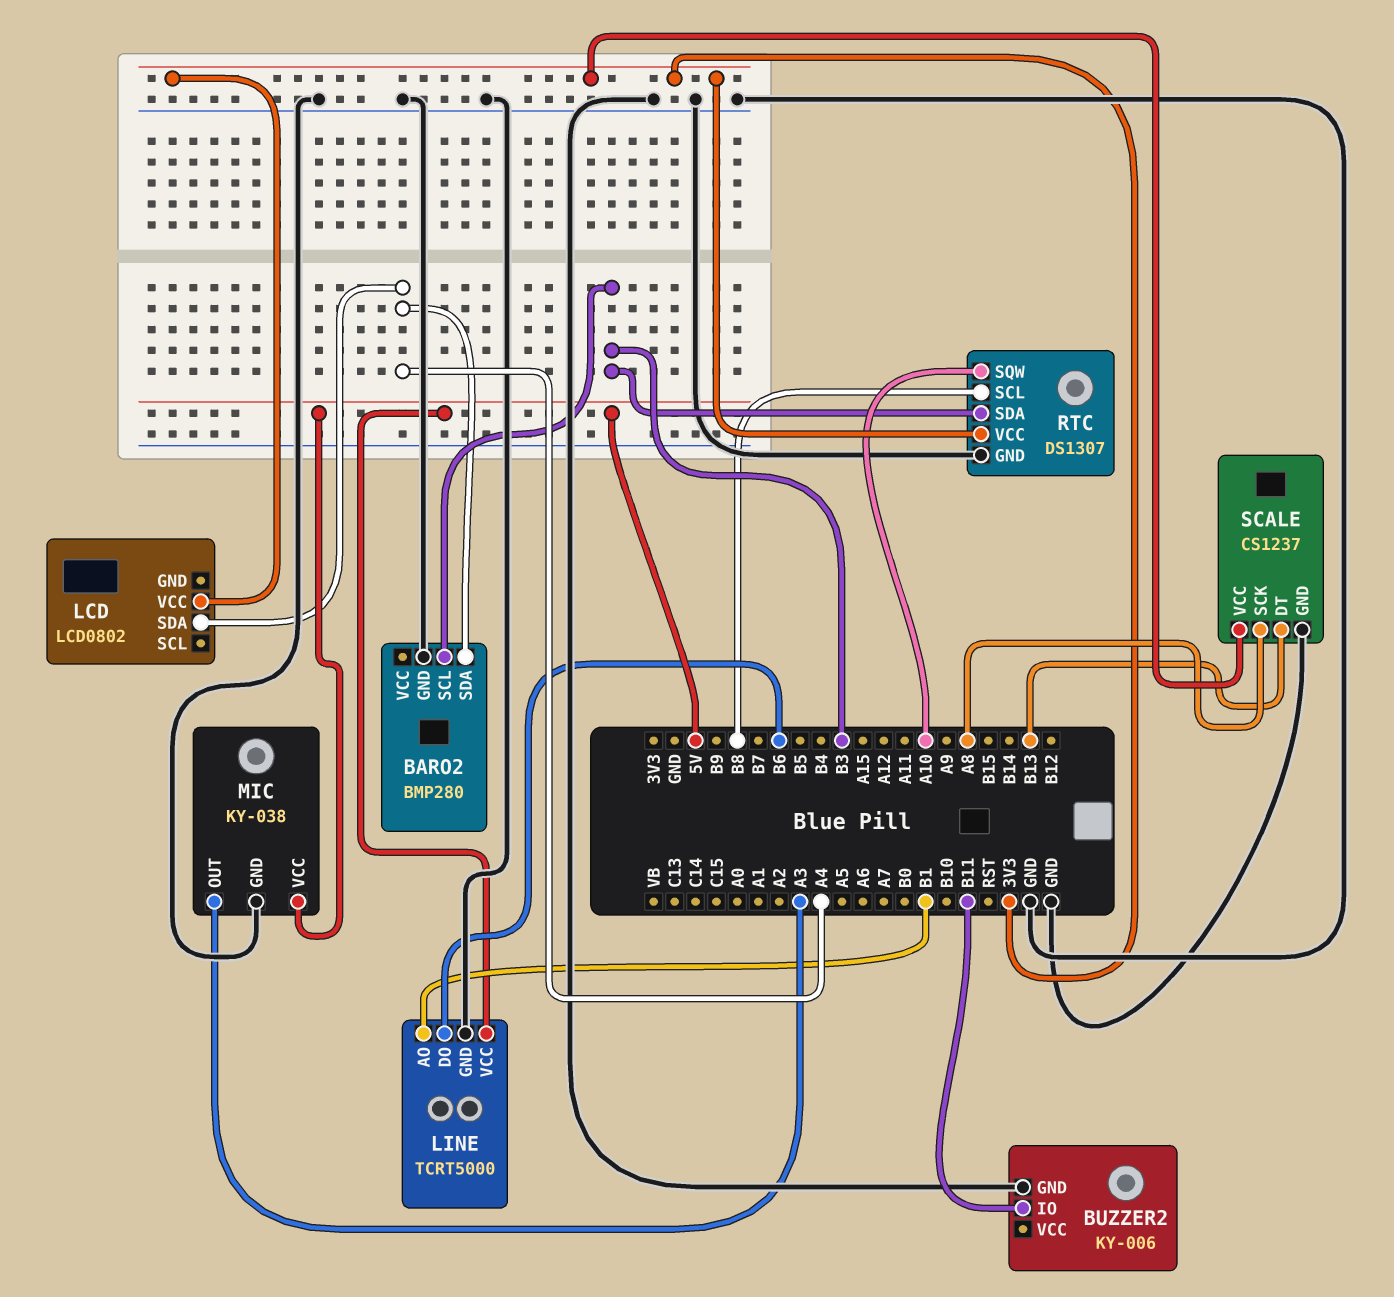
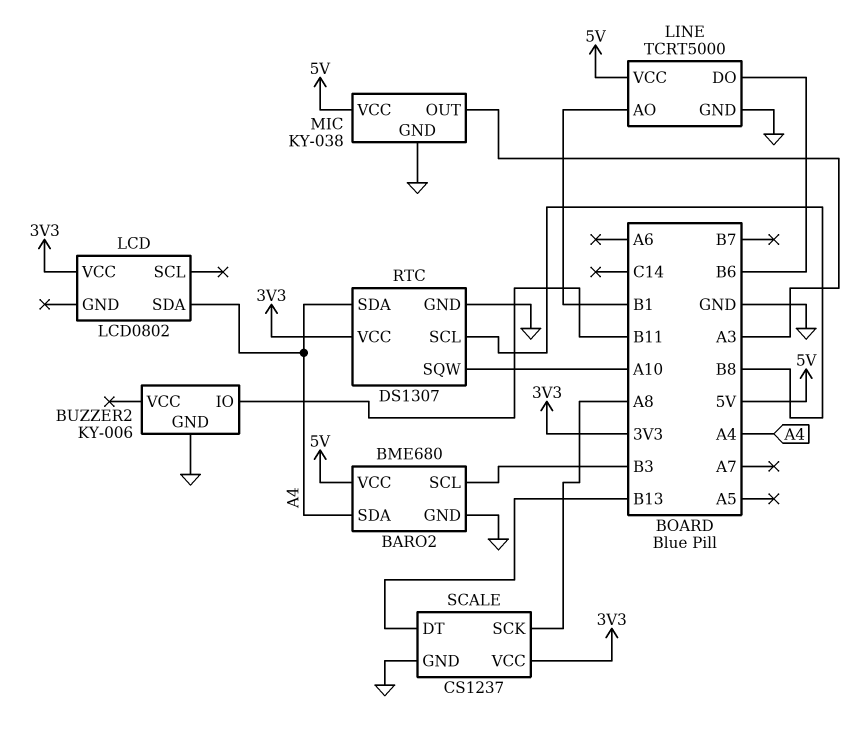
BARO2: BMP280 -> BME680
BARO2 pin VCC: none -> 5V
RTC pin SDA: B3 -> A4

